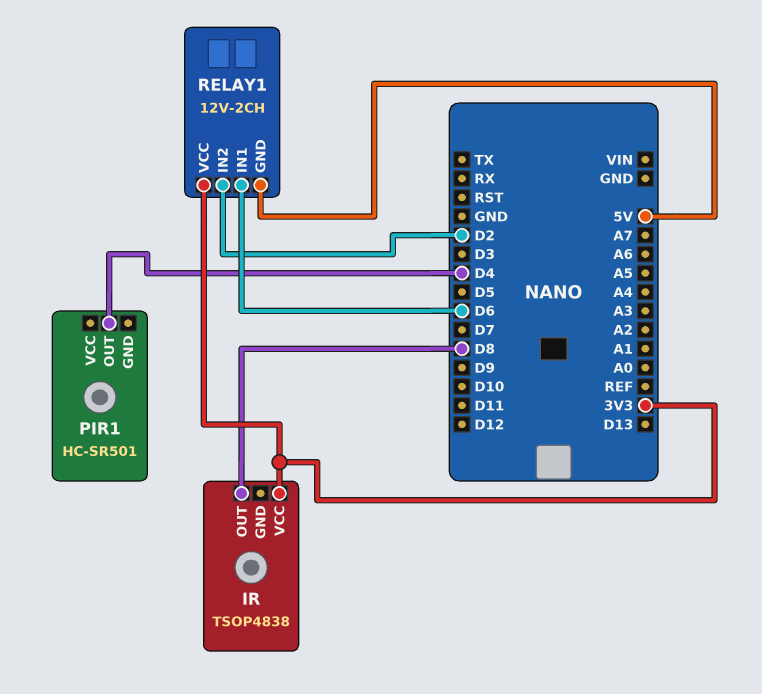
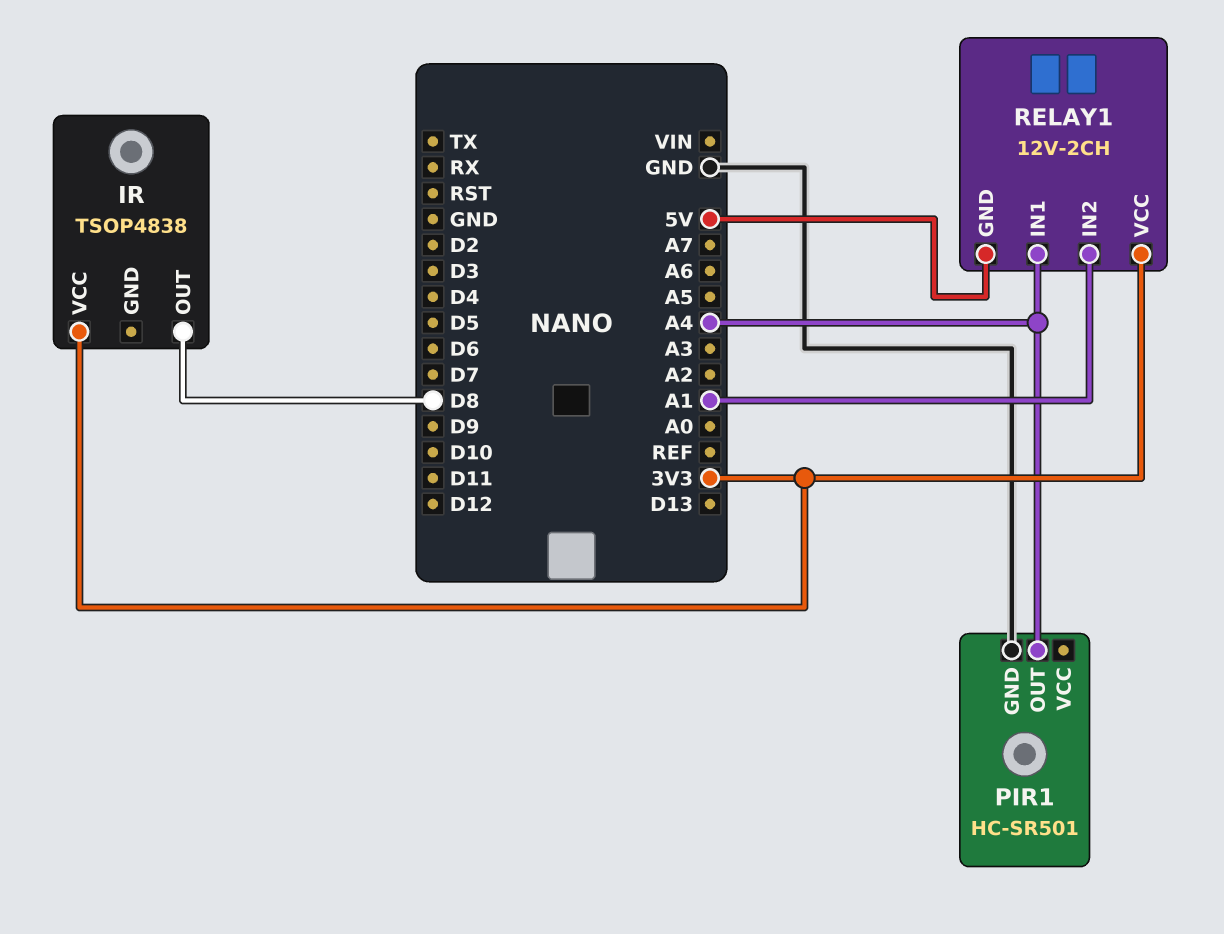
PIR1 pin GND: none -> GND
PIR1 pin OUT: D4 -> A4
RELAY1 pin IN1: D6 -> A4
RELAY1 pin IN2: D2 -> A1

